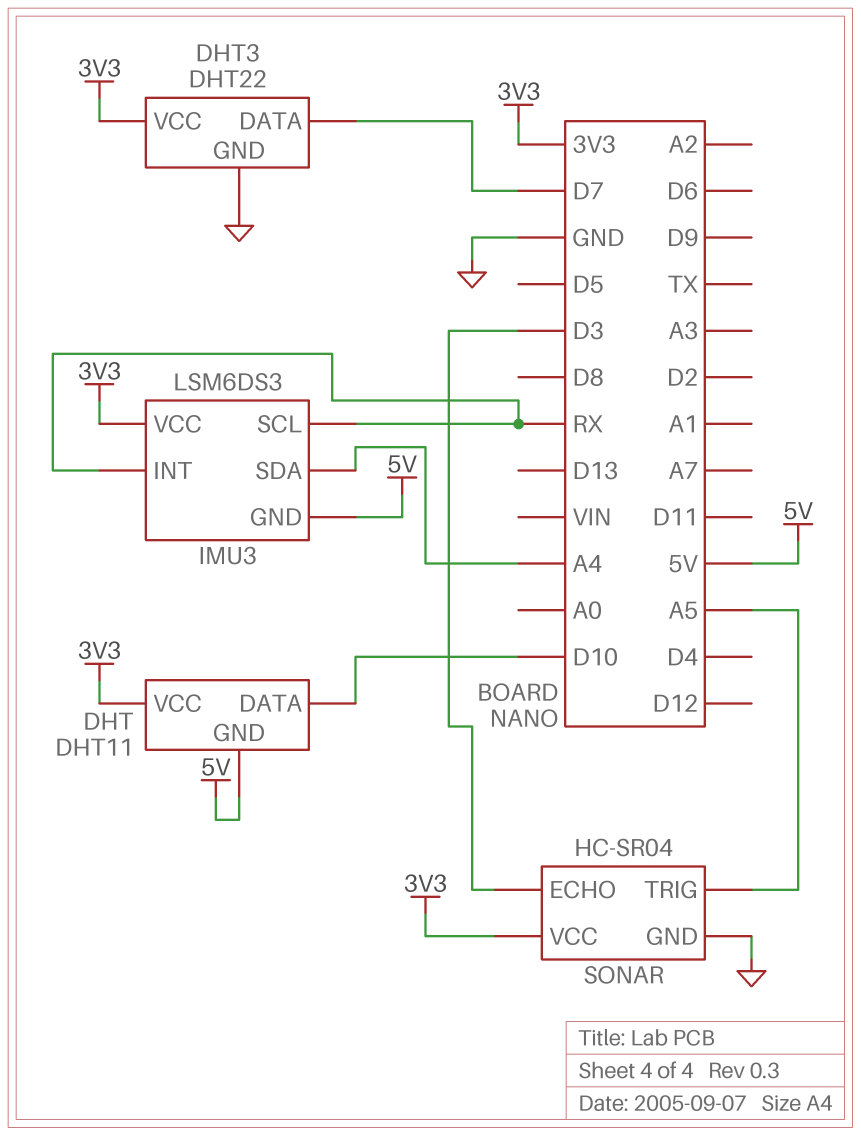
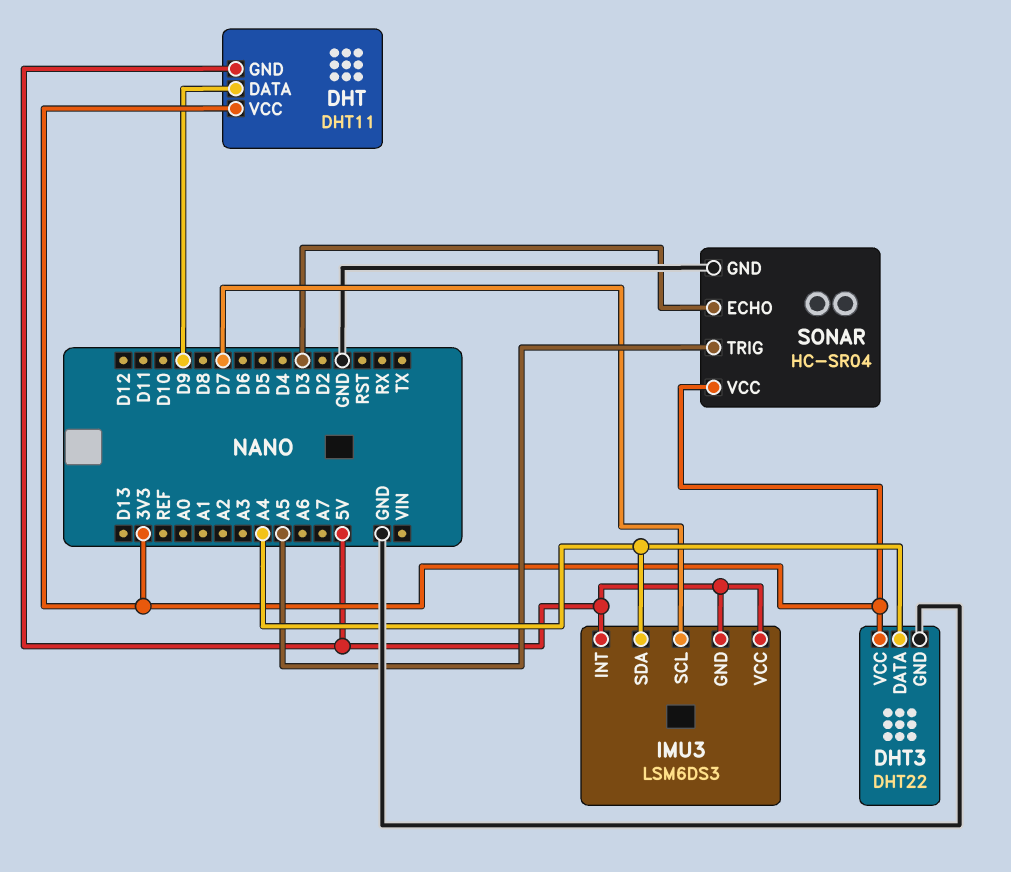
DHT pin DATA: D10 -> D9
DHT3 pin DATA: D7 -> A4
IMU3 pin INT: RX -> 5V
IMU3 pin SCL: RX -> D7
IMU3 pin VCC: 3V3 -> 5V

